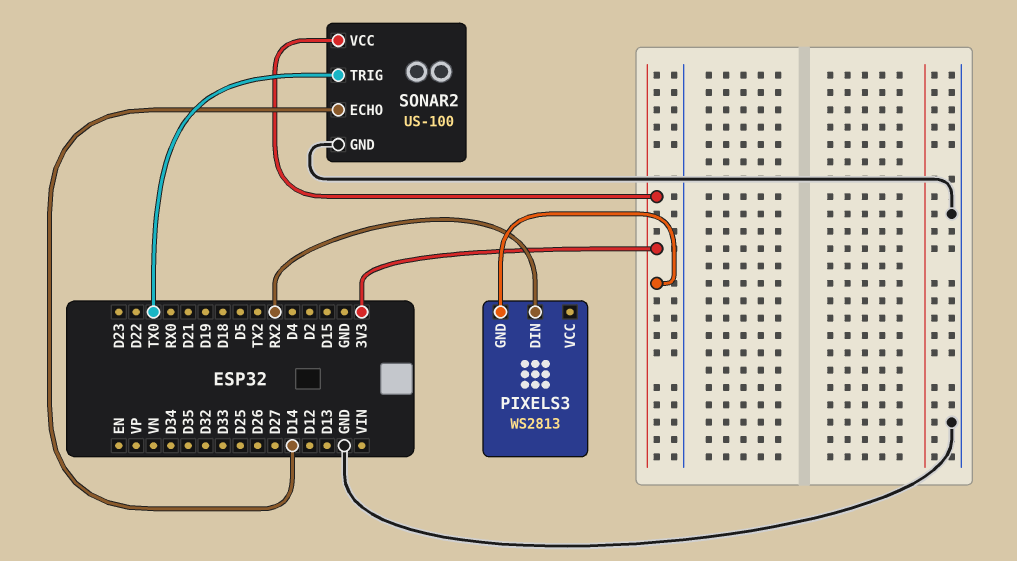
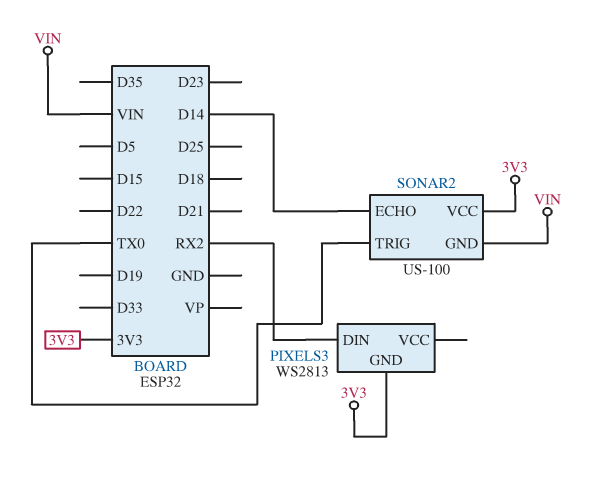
SONAR2 pin GND: GND -> VIN

